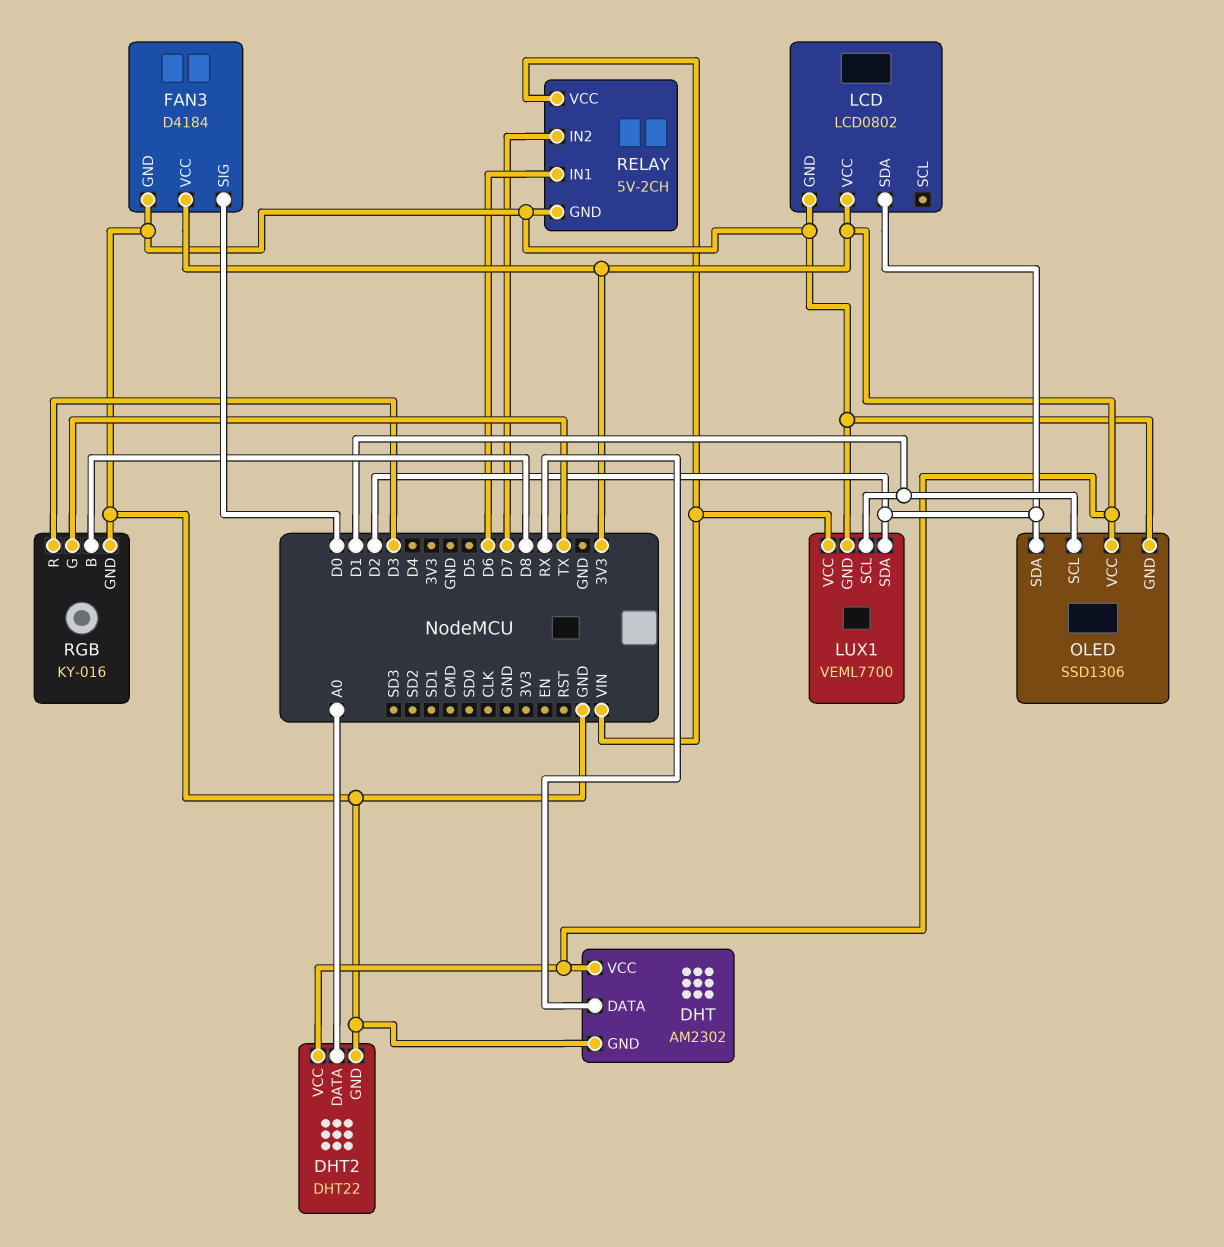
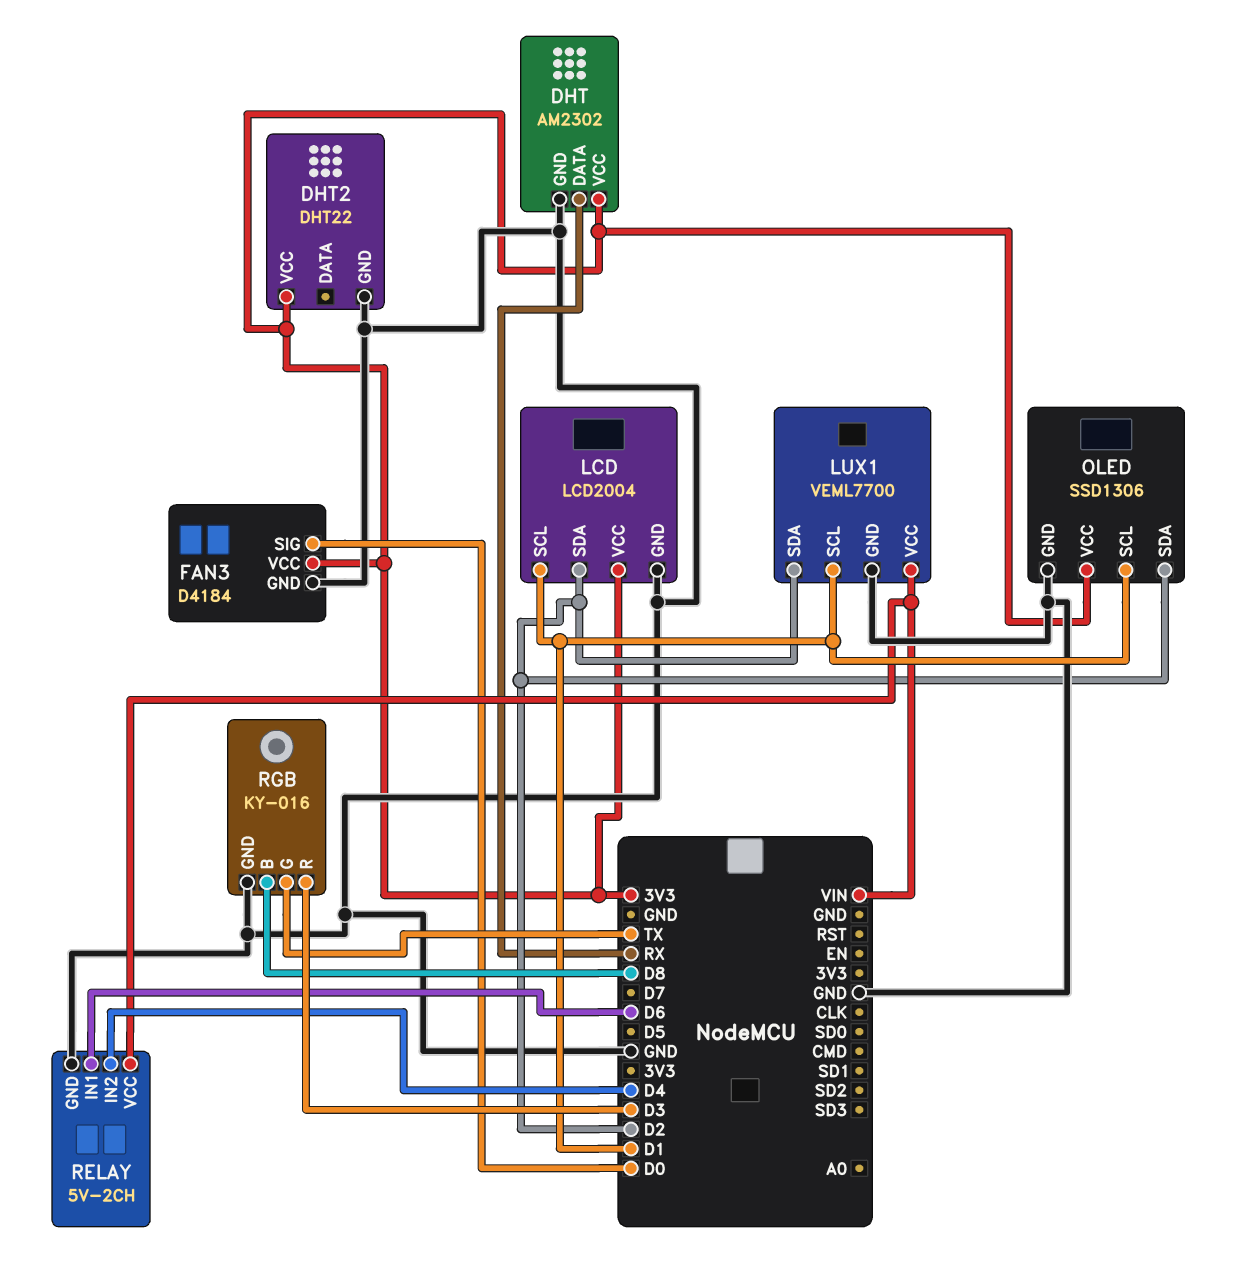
DHT2 pin DATA: A0 -> none
LCD: LCD0802 -> LCD2004
LCD pin SCL: none -> D1
RELAY pin IN2: D7 -> D4

